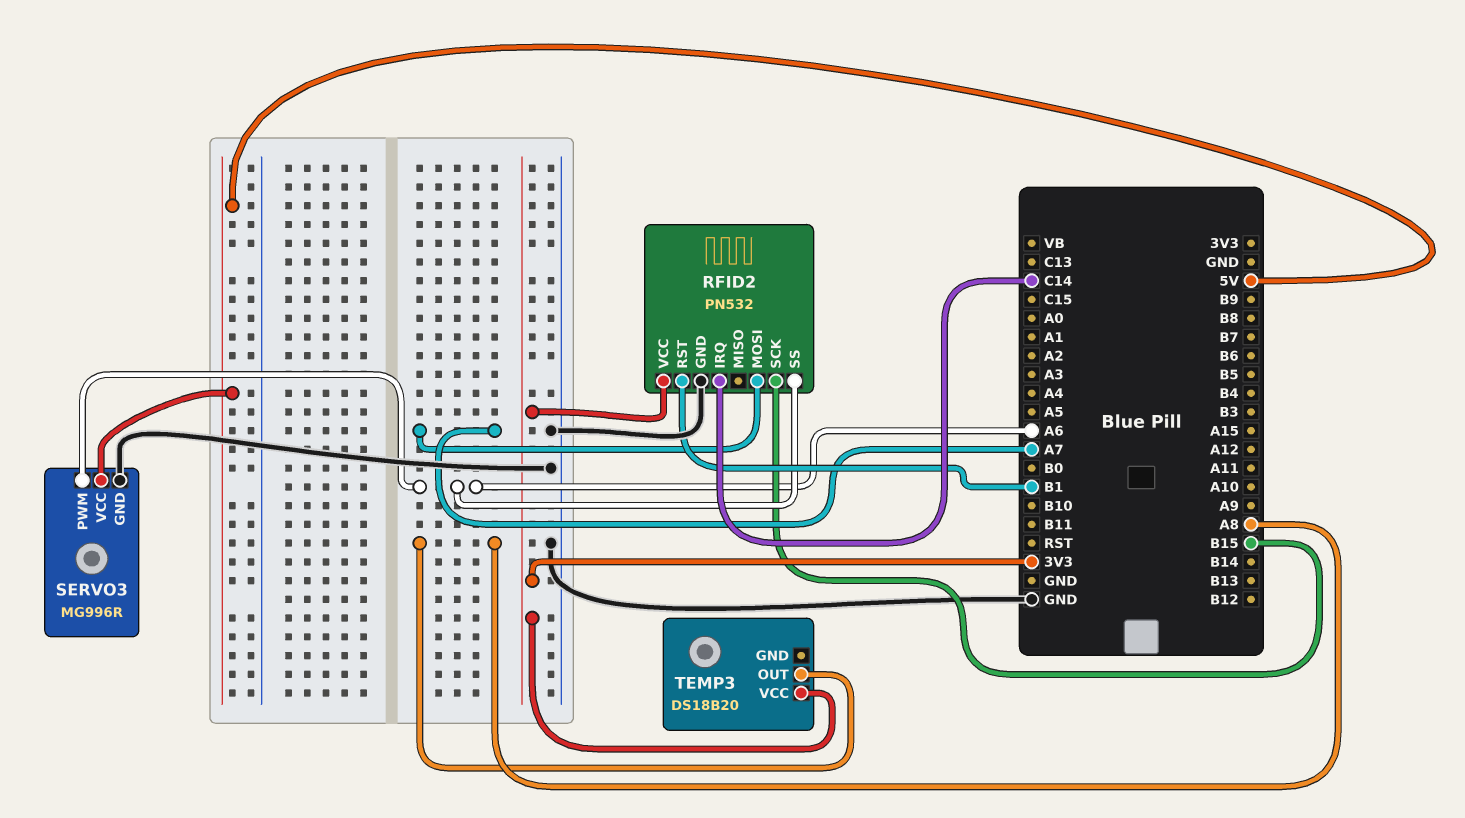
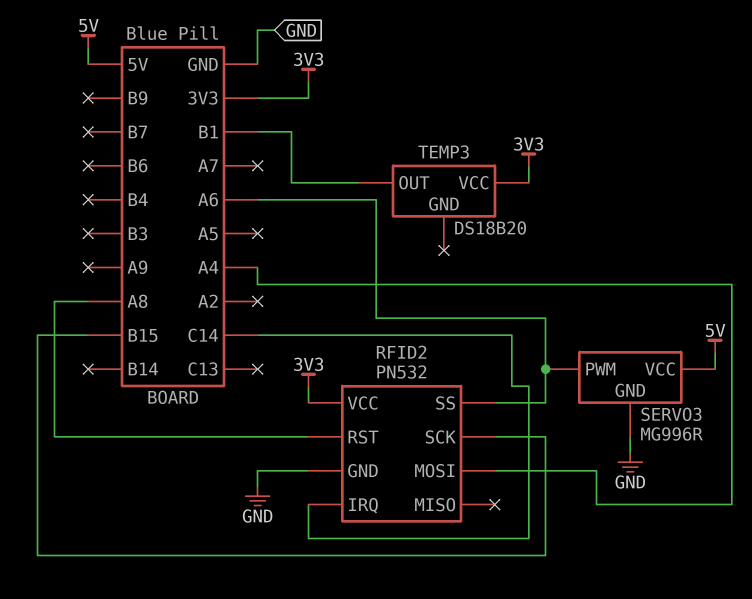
RFID2 pin MOSI: A7 -> A4
RFID2 pin RST: B1 -> A8
TEMP3 pin OUT: A8 -> B1

